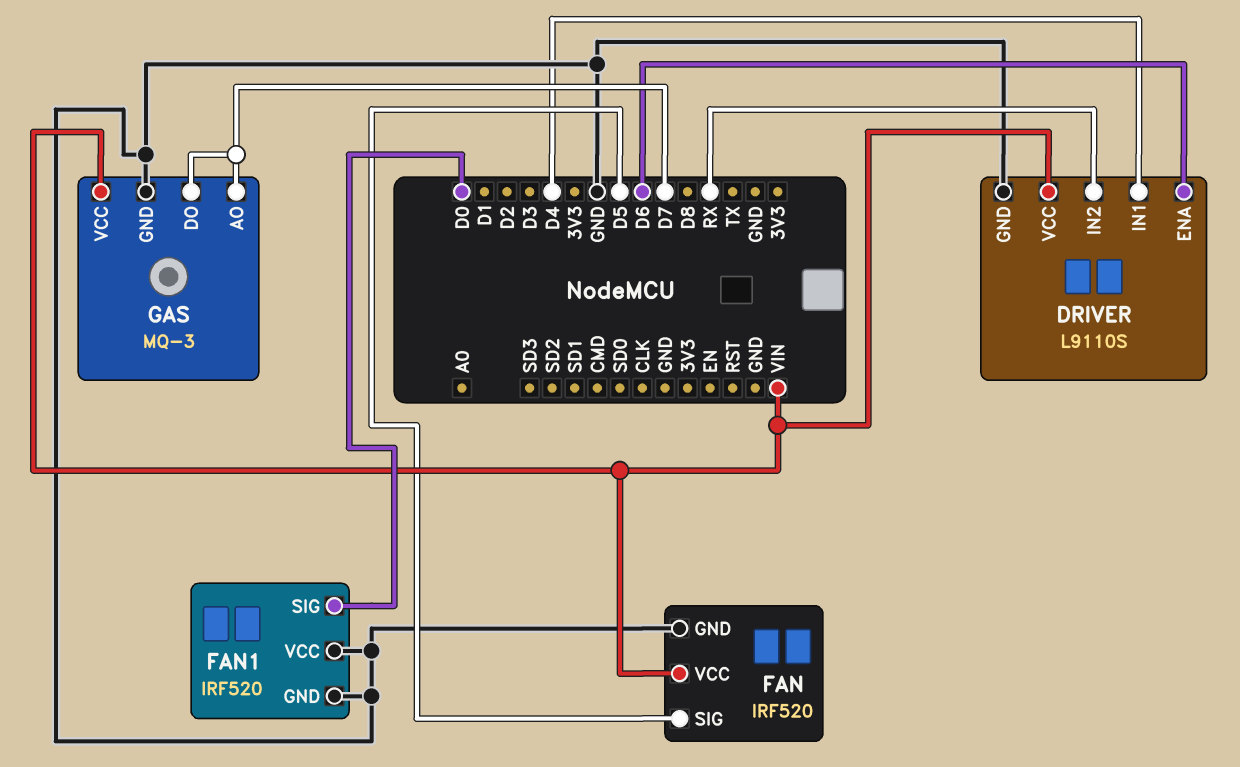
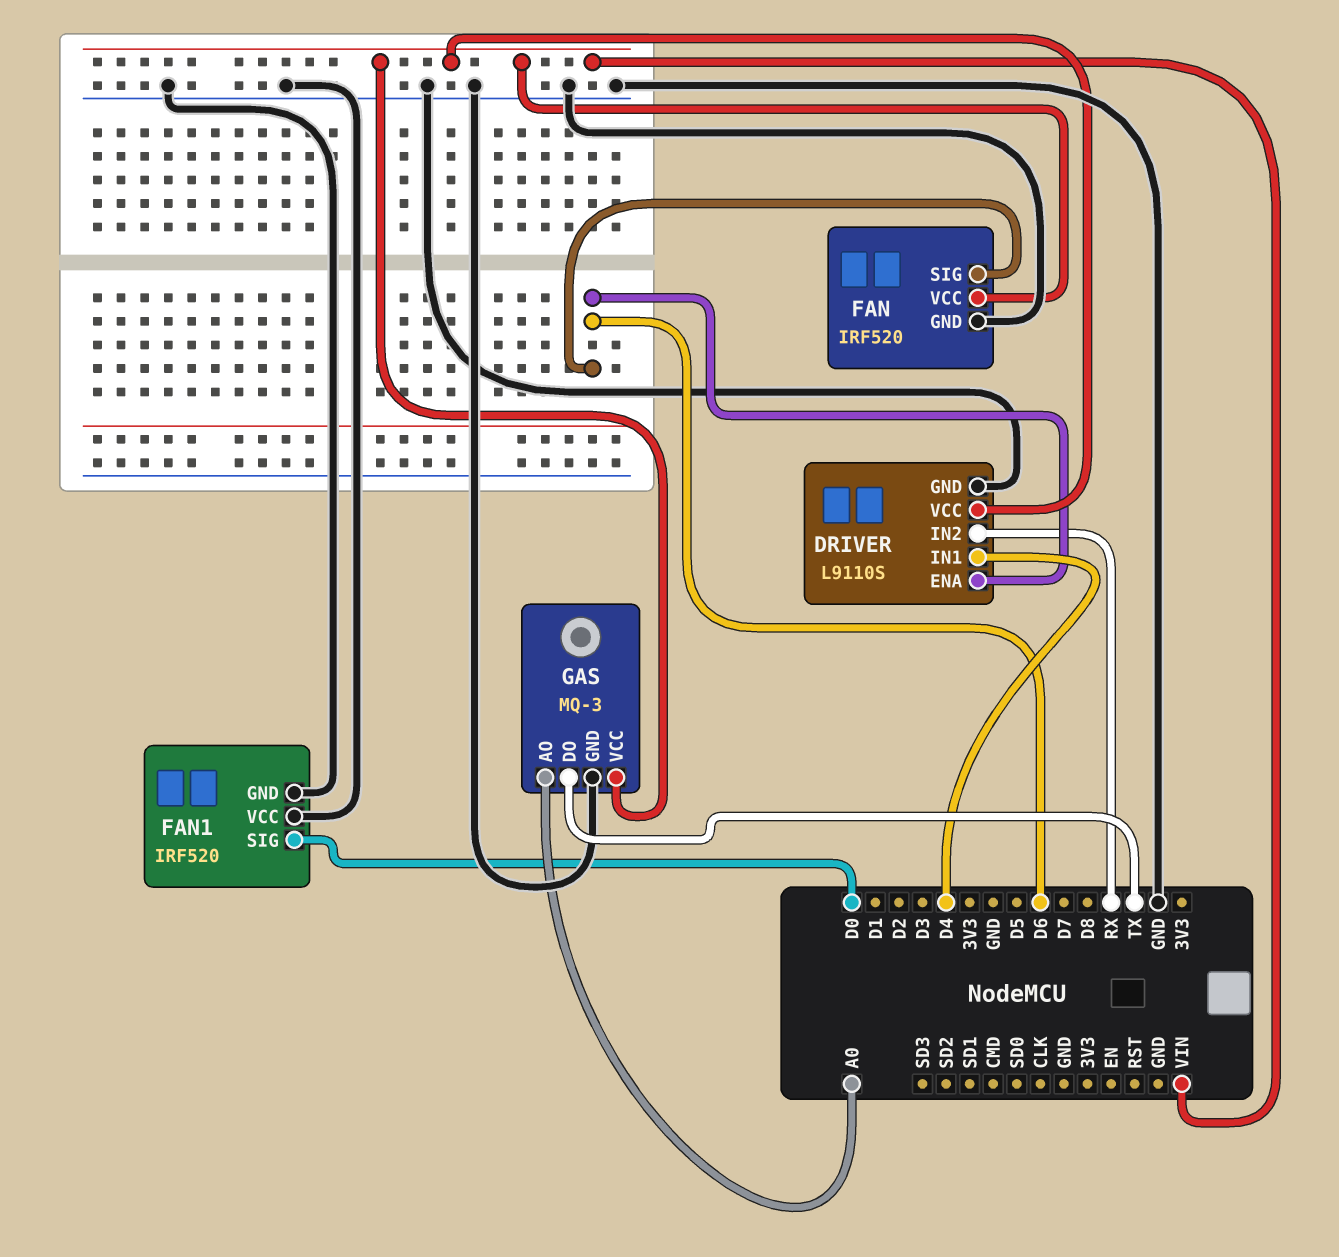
FAN pin SIG: D5 -> D6
GAS pin AO: D7 -> A0
GAS pin DO: D7 -> TX

